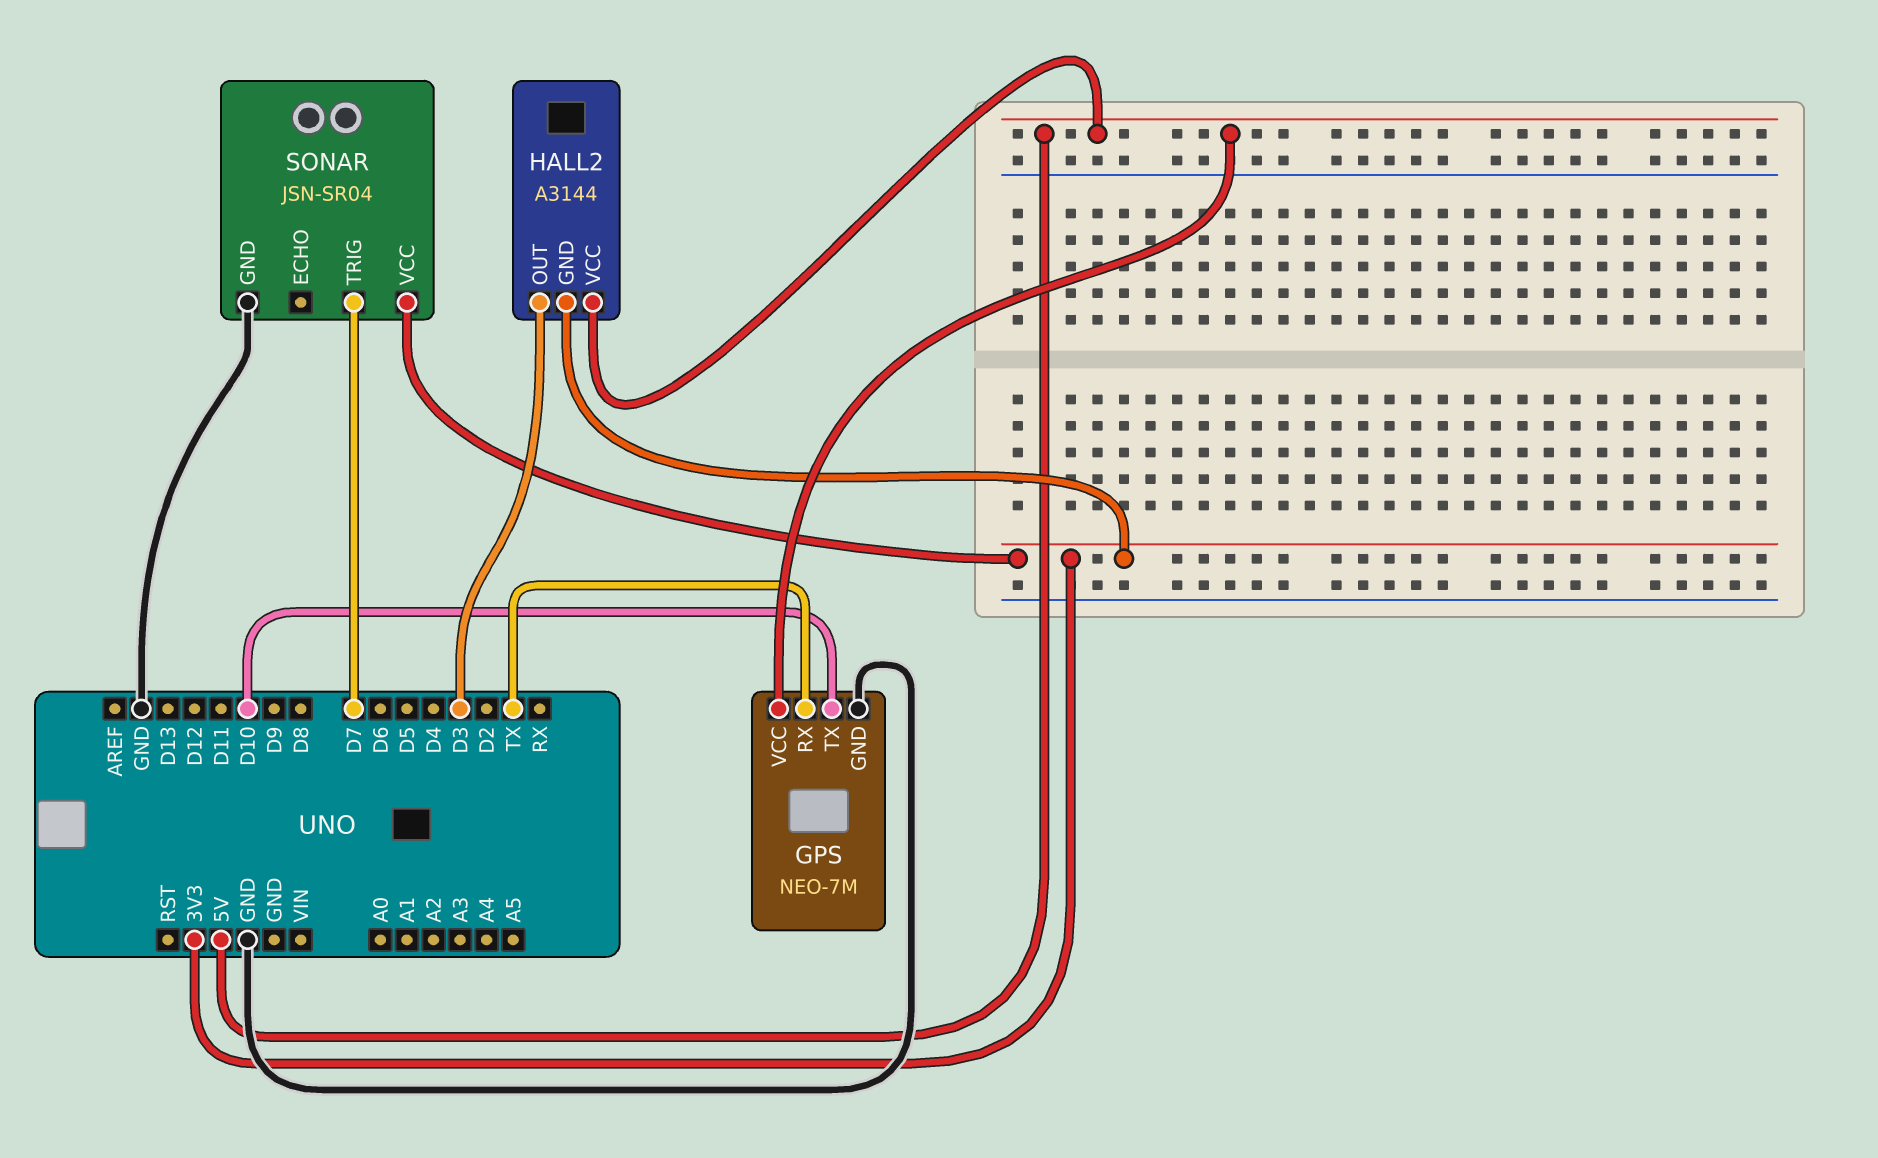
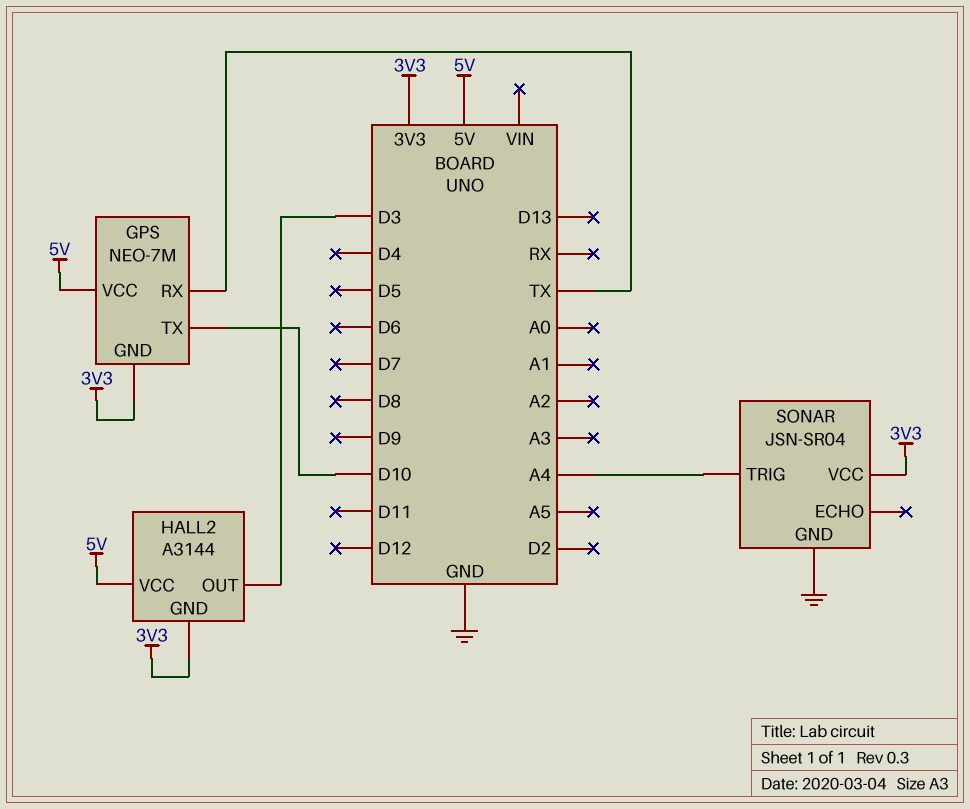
GPS pin GND: GND -> 3V3
SONAR pin TRIG: D7 -> A4

